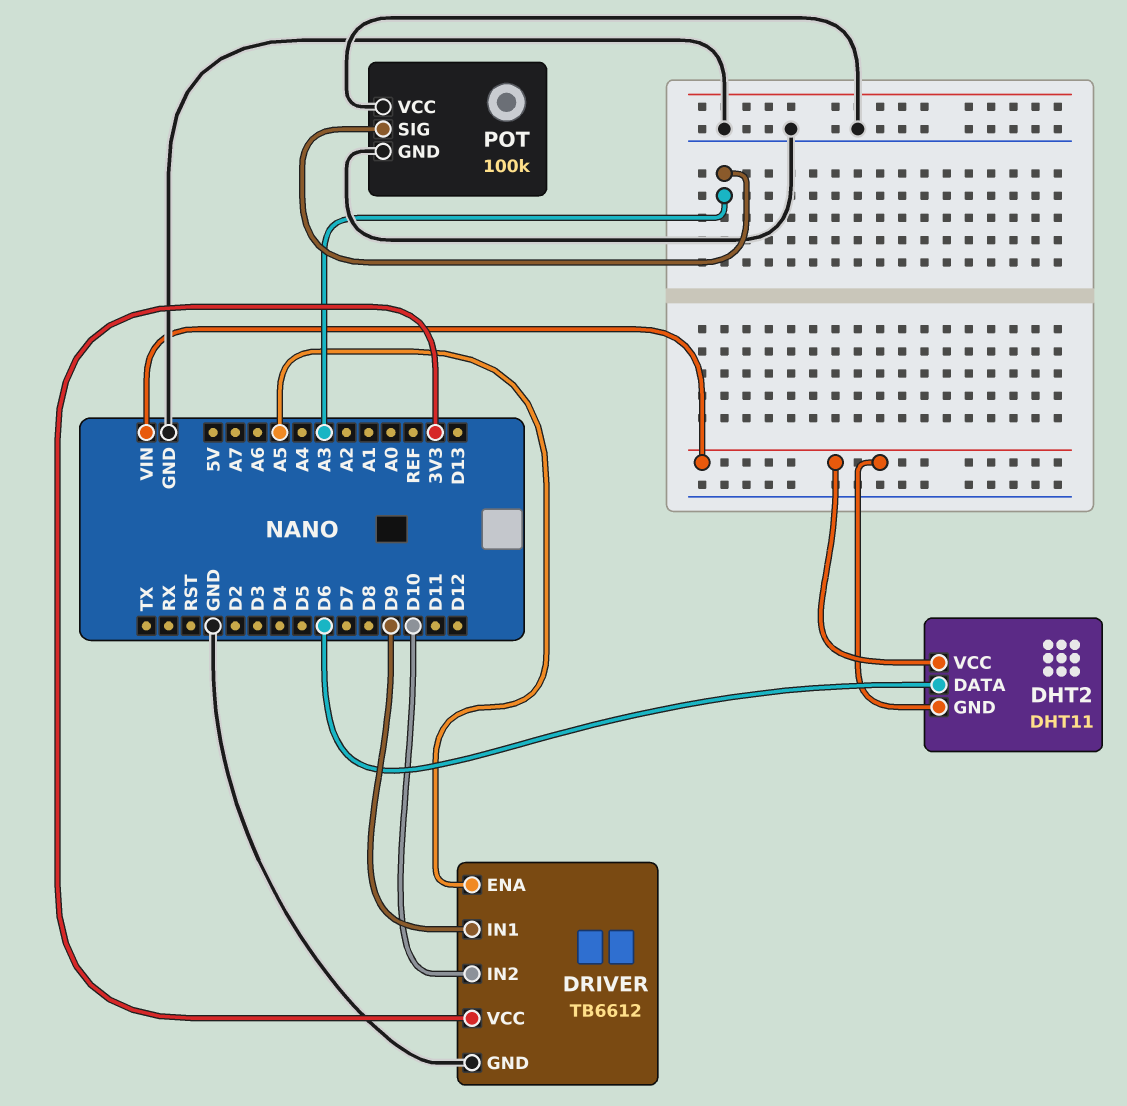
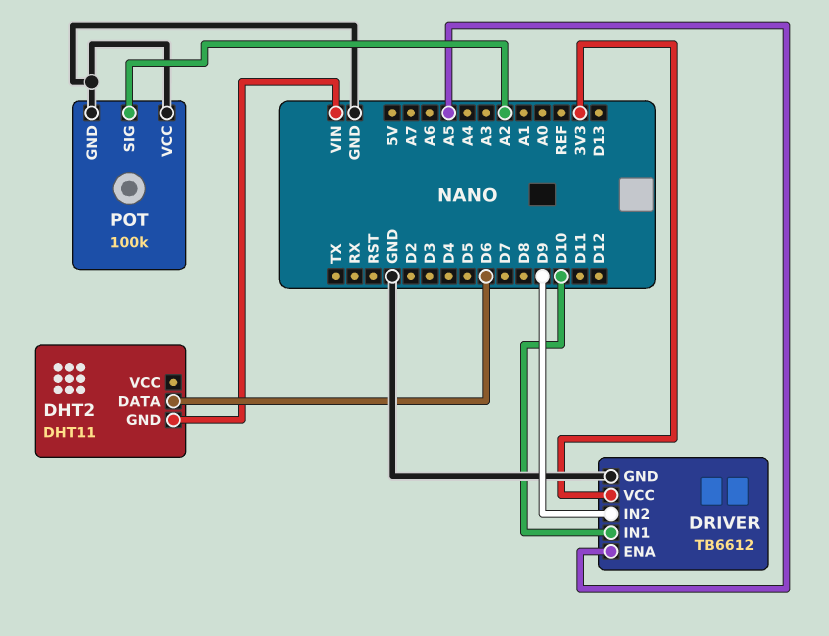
DHT2 pin VCC: VIN -> none
DRIVER pin IN1: D9 -> D10
DRIVER pin IN2: D10 -> D9
POT pin SIG: A3 -> A2

